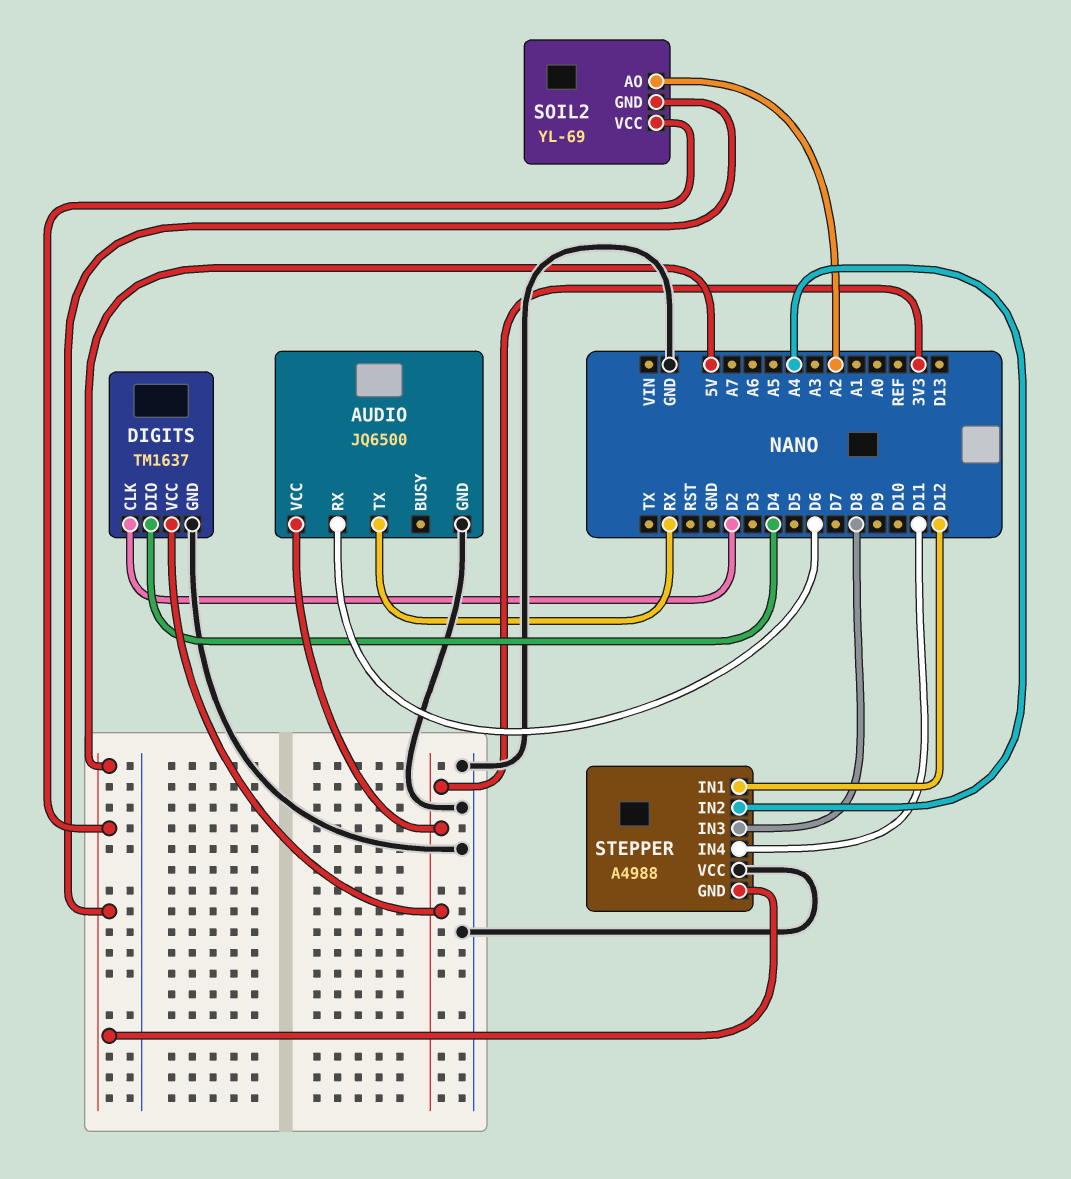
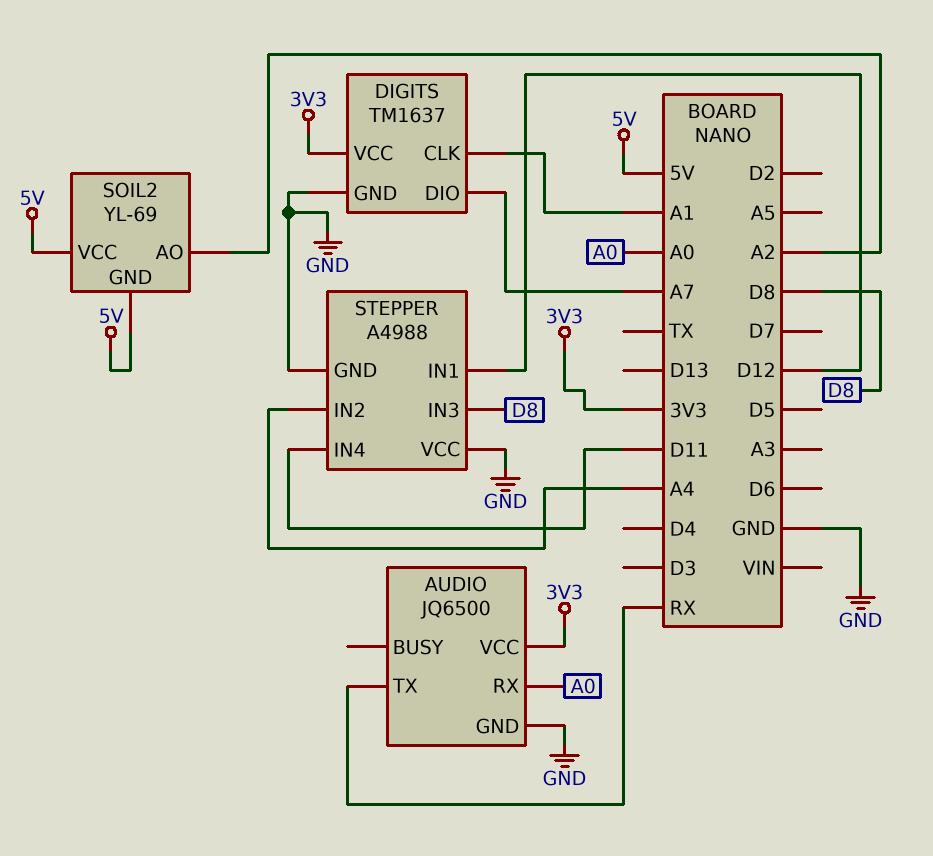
AUDIO pin RX: D6 -> A0
DIGITS pin CLK: D2 -> A1
DIGITS pin DIO: D4 -> A7
STEPPER pin GND: 5V -> GND

